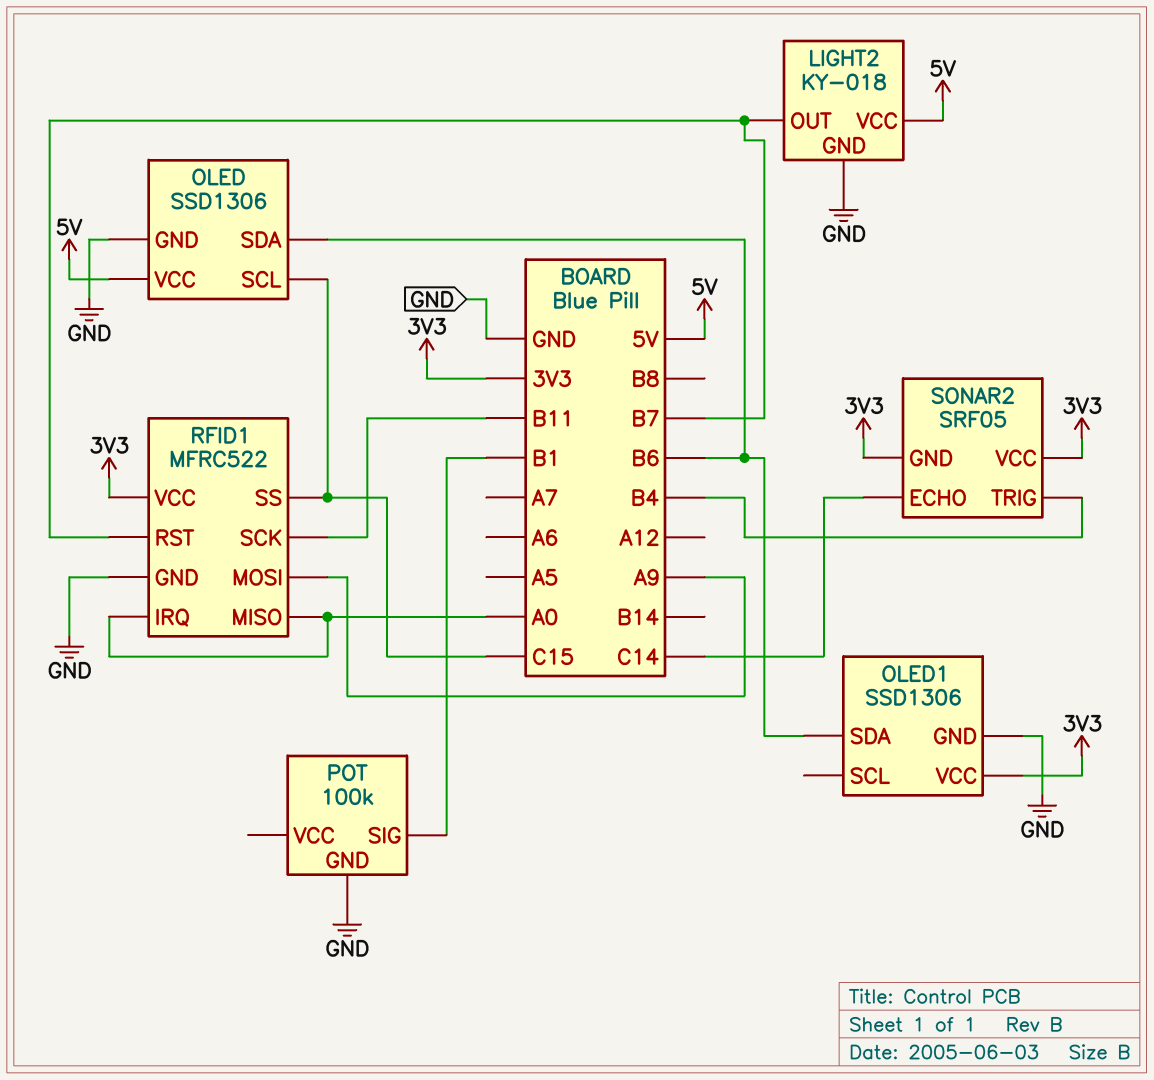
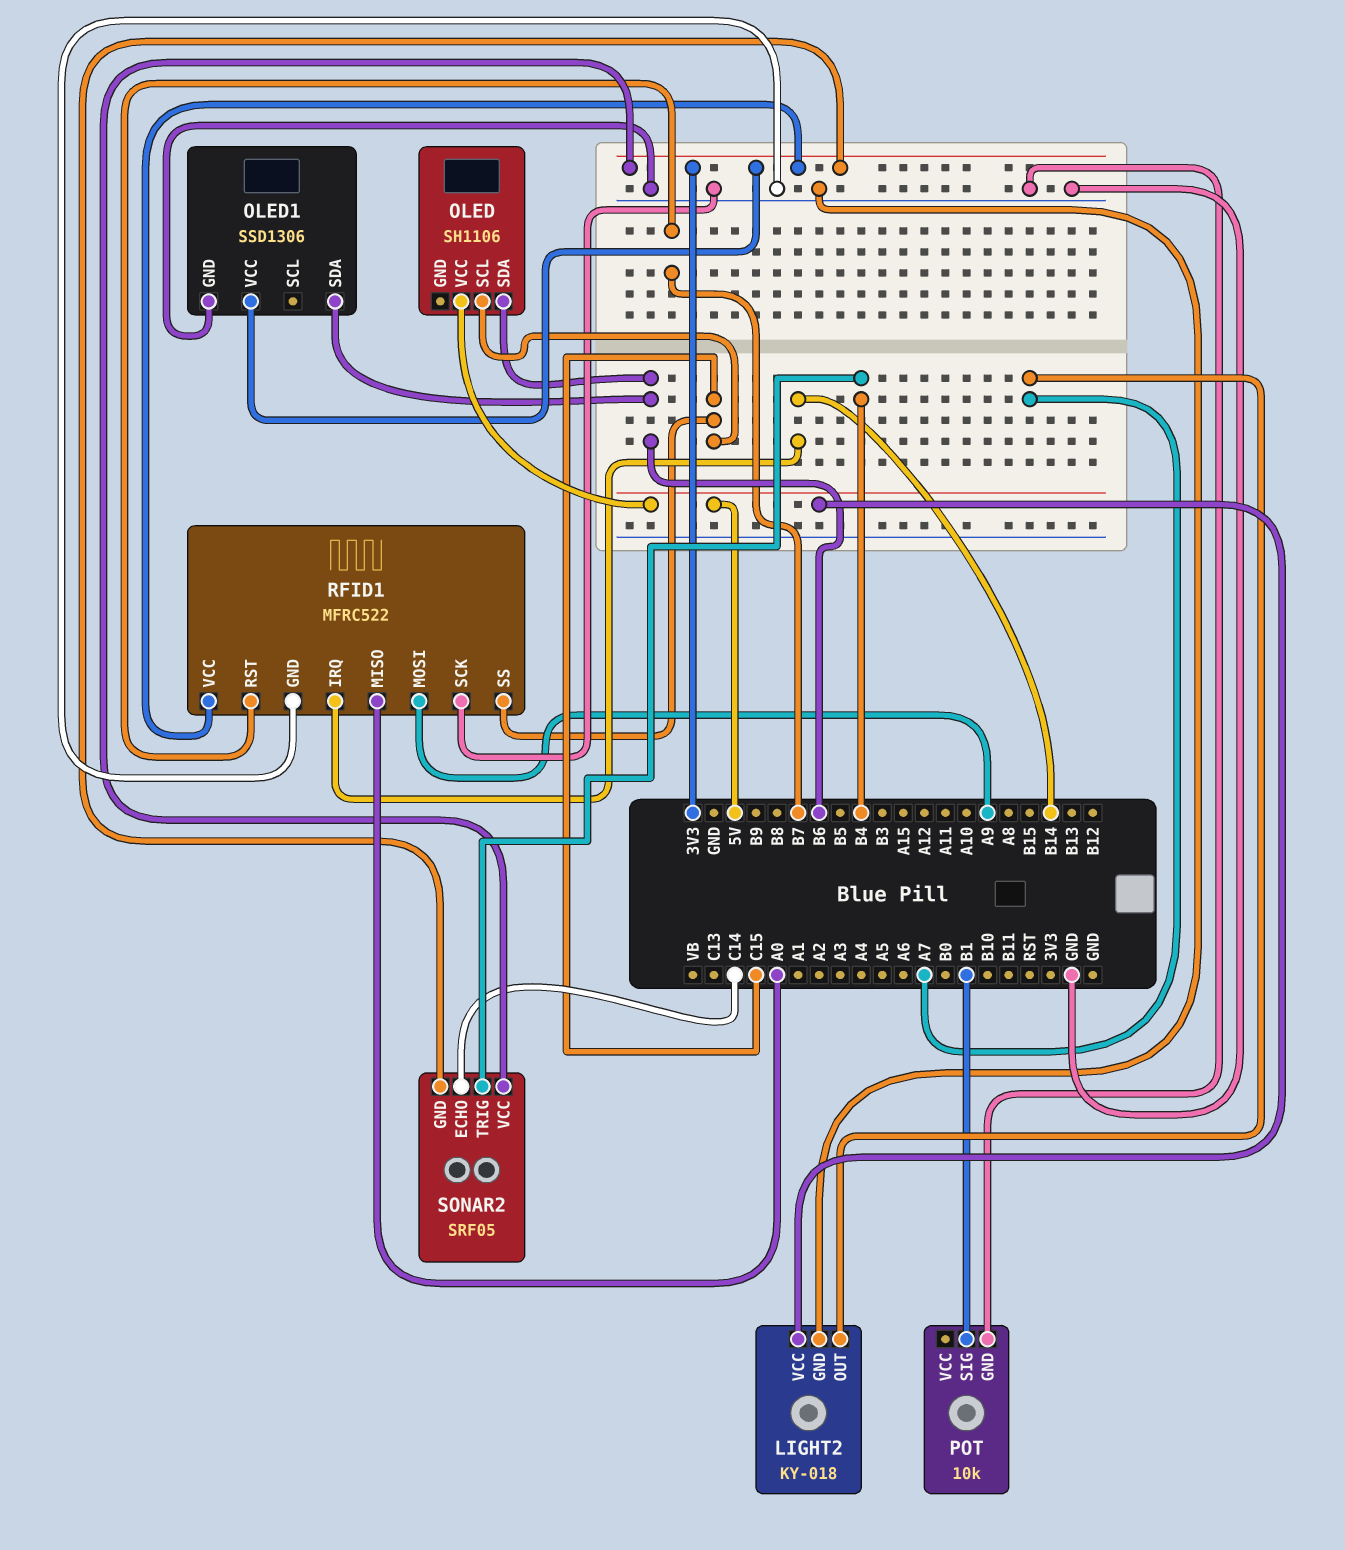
LIGHT2 pin OUT: B7 -> A7
OLED: SSD1306 -> SH1106
OLED pin GND: GND -> none
POT: 100k -> 10k
RFID1 pin IRQ: A0 -> B14
RFID1 pin SCK: B11 -> GND

